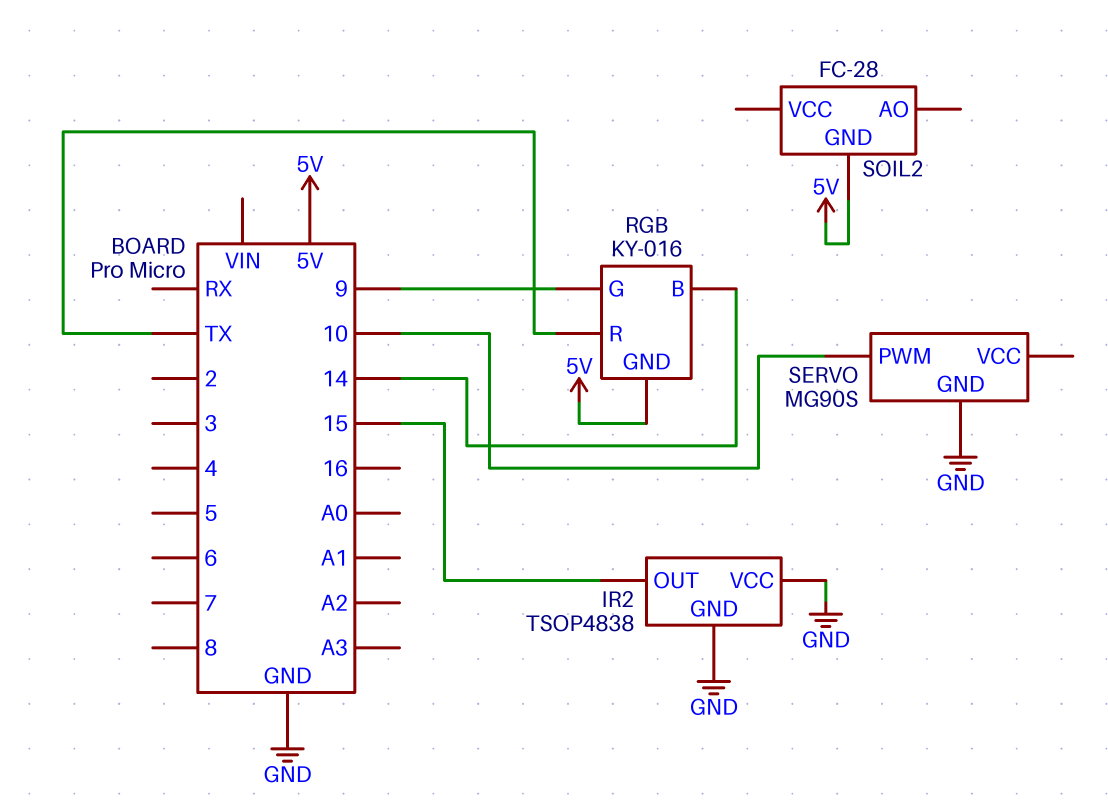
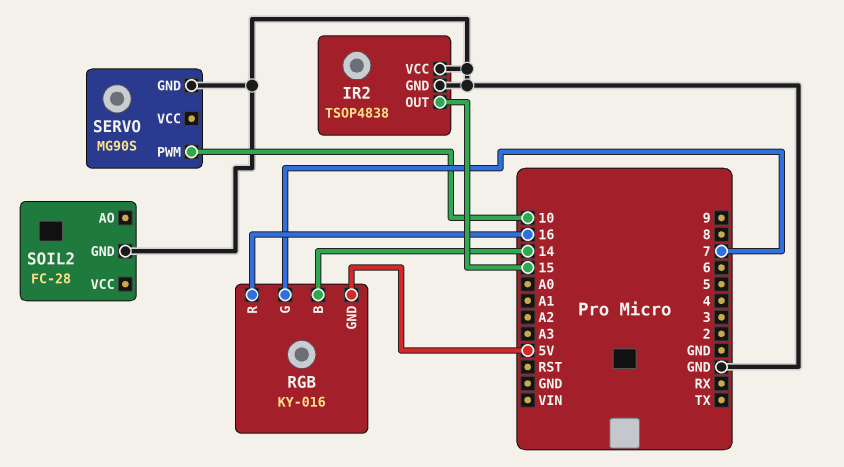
RGB pin G: 9 -> 7
RGB pin R: TX -> 16
SOIL2 pin GND: 5V -> GND

